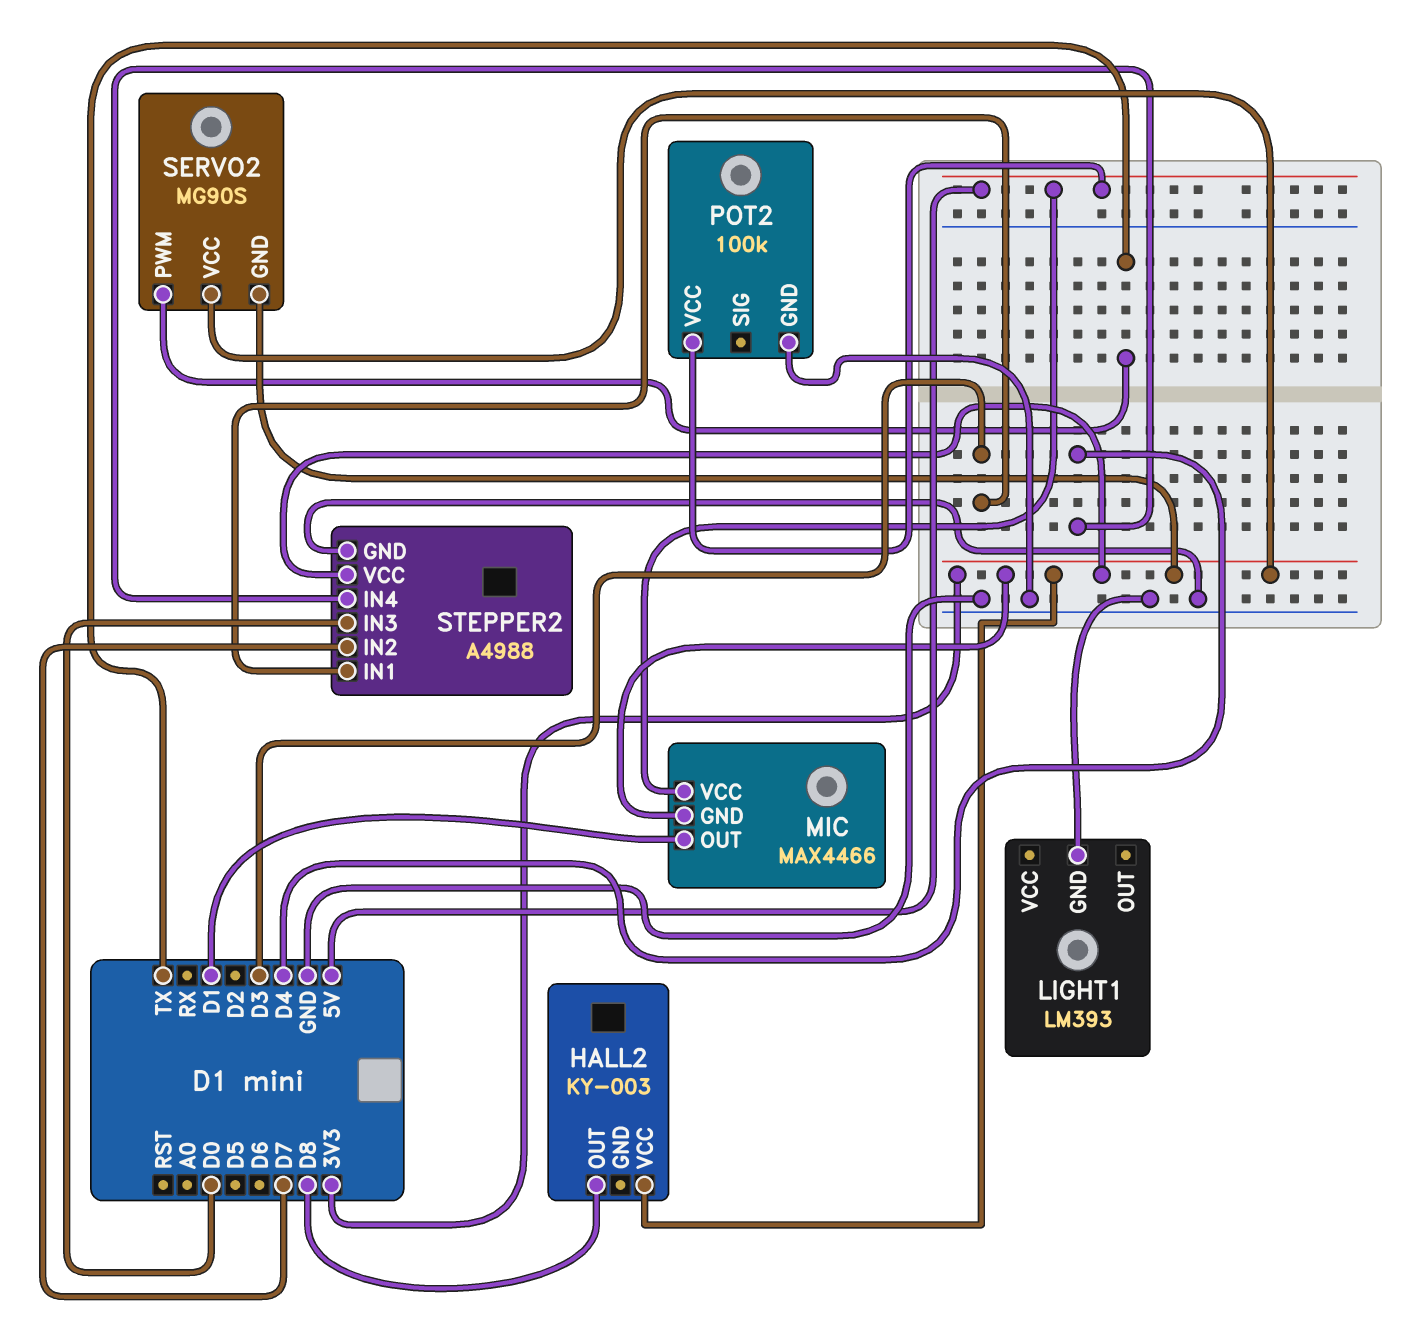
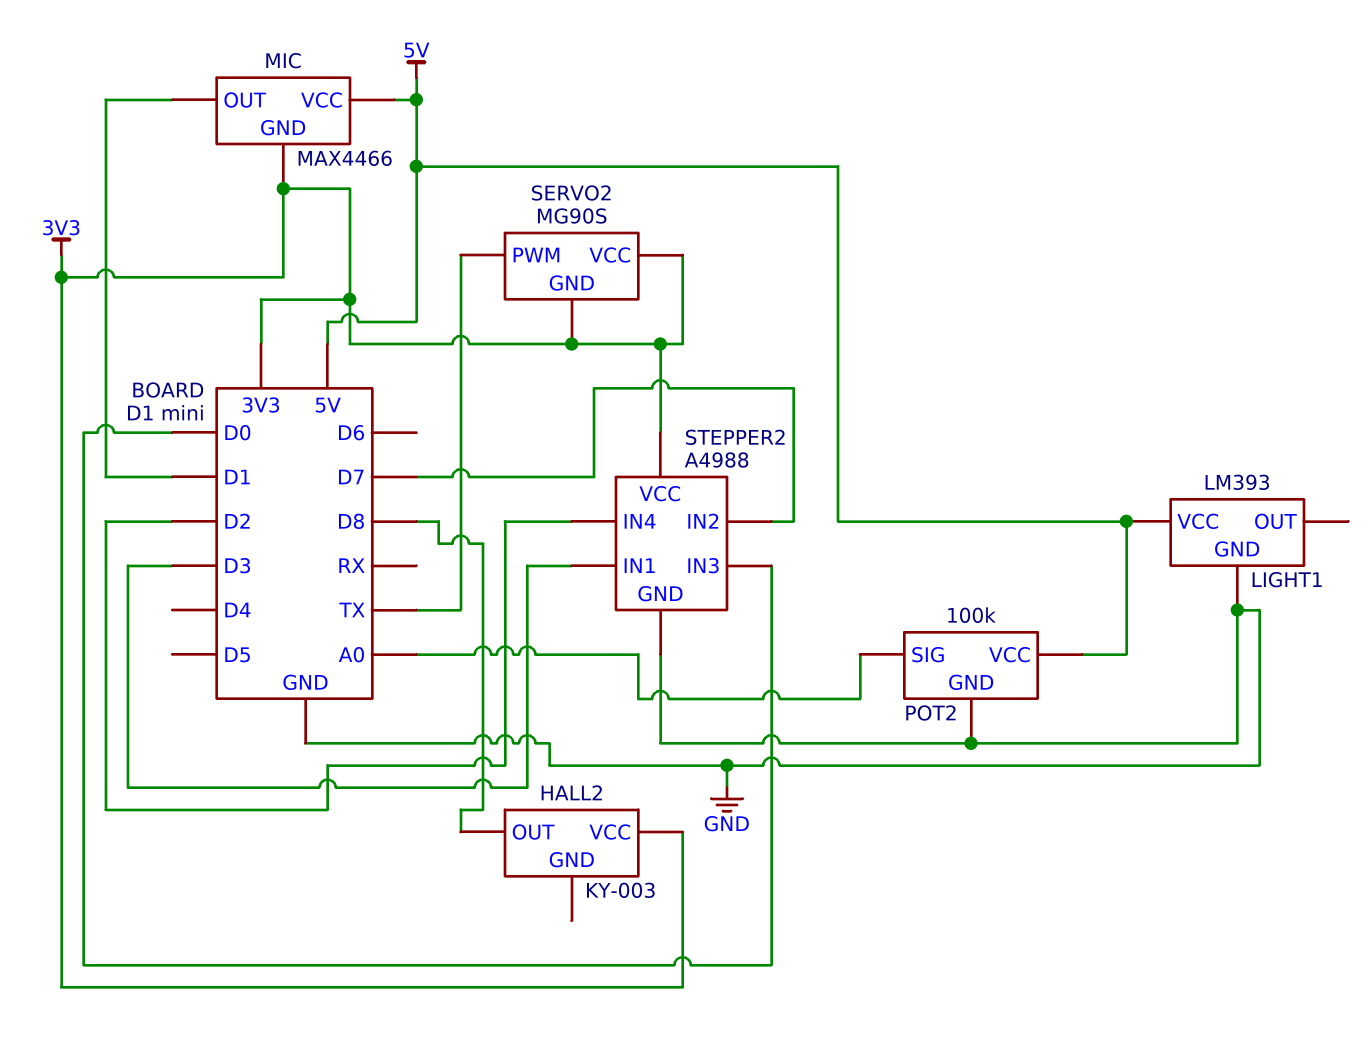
LIGHT1 pin VCC: none -> 5V
POT2 pin SIG: none -> A0
STEPPER2 pin IN4: D4 -> D2

